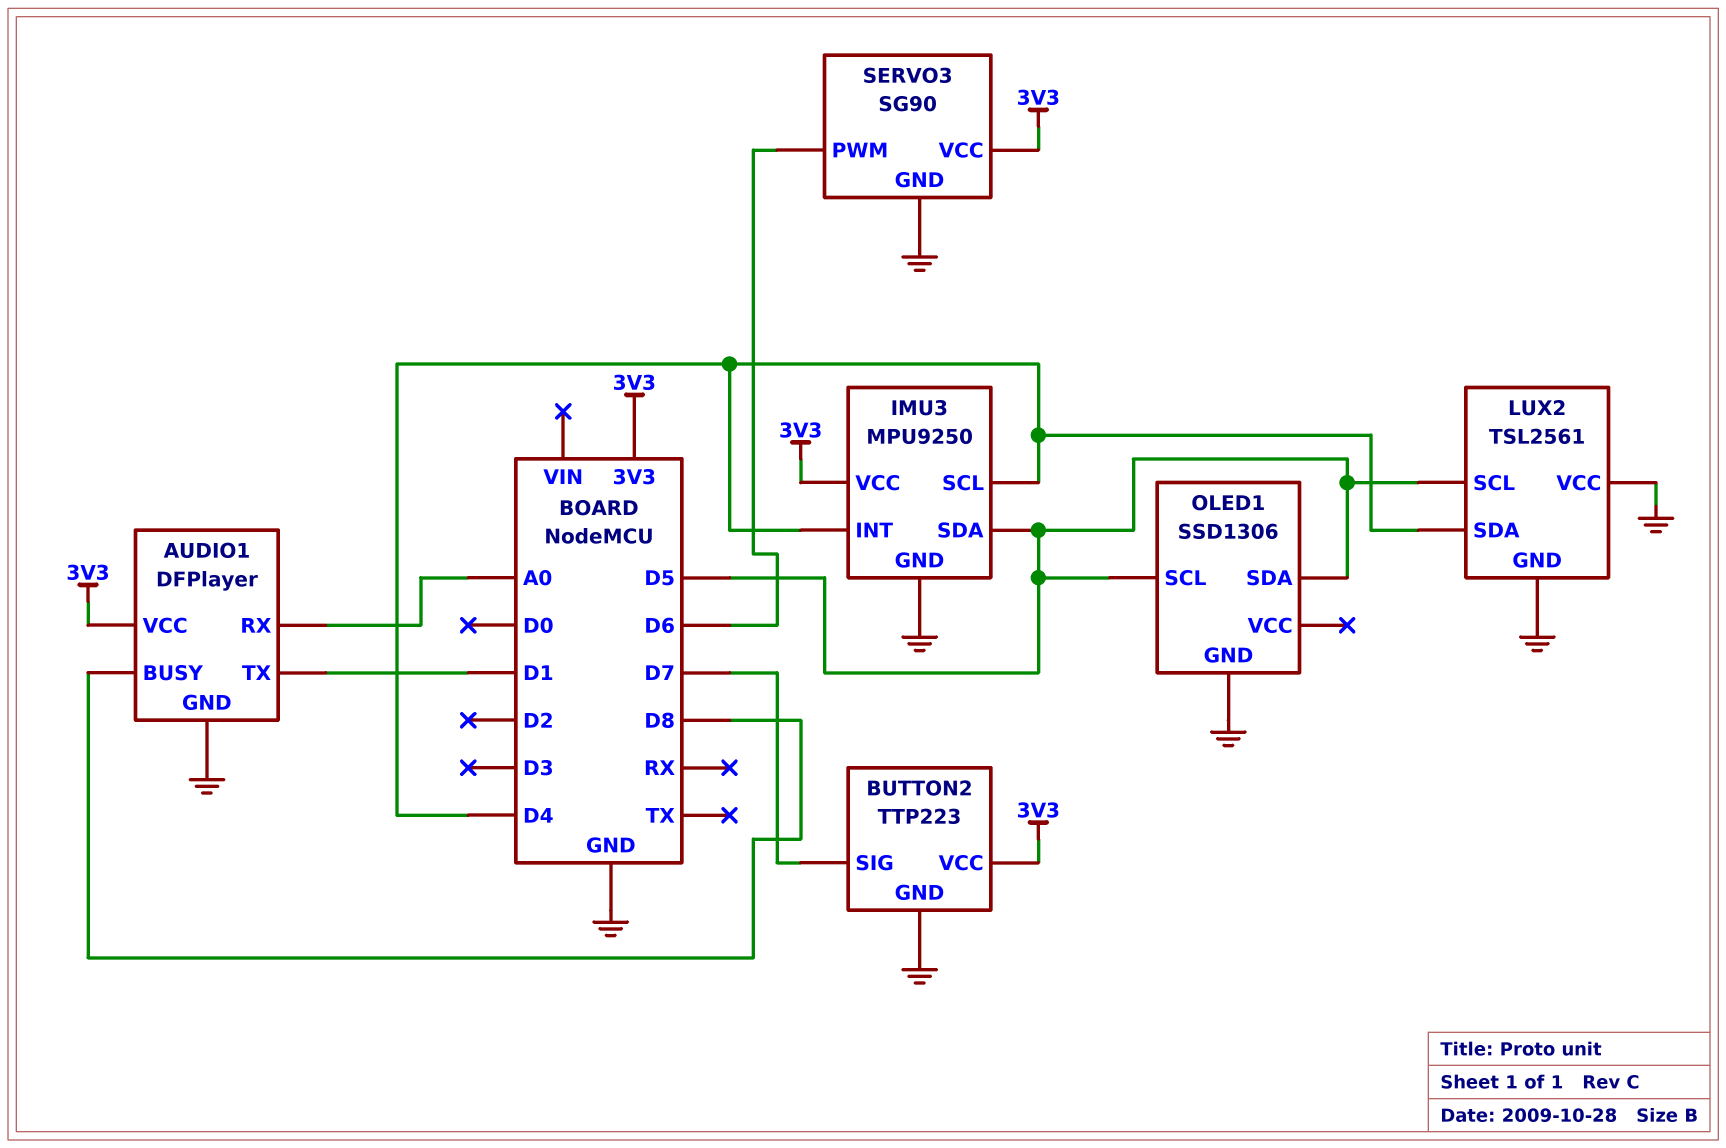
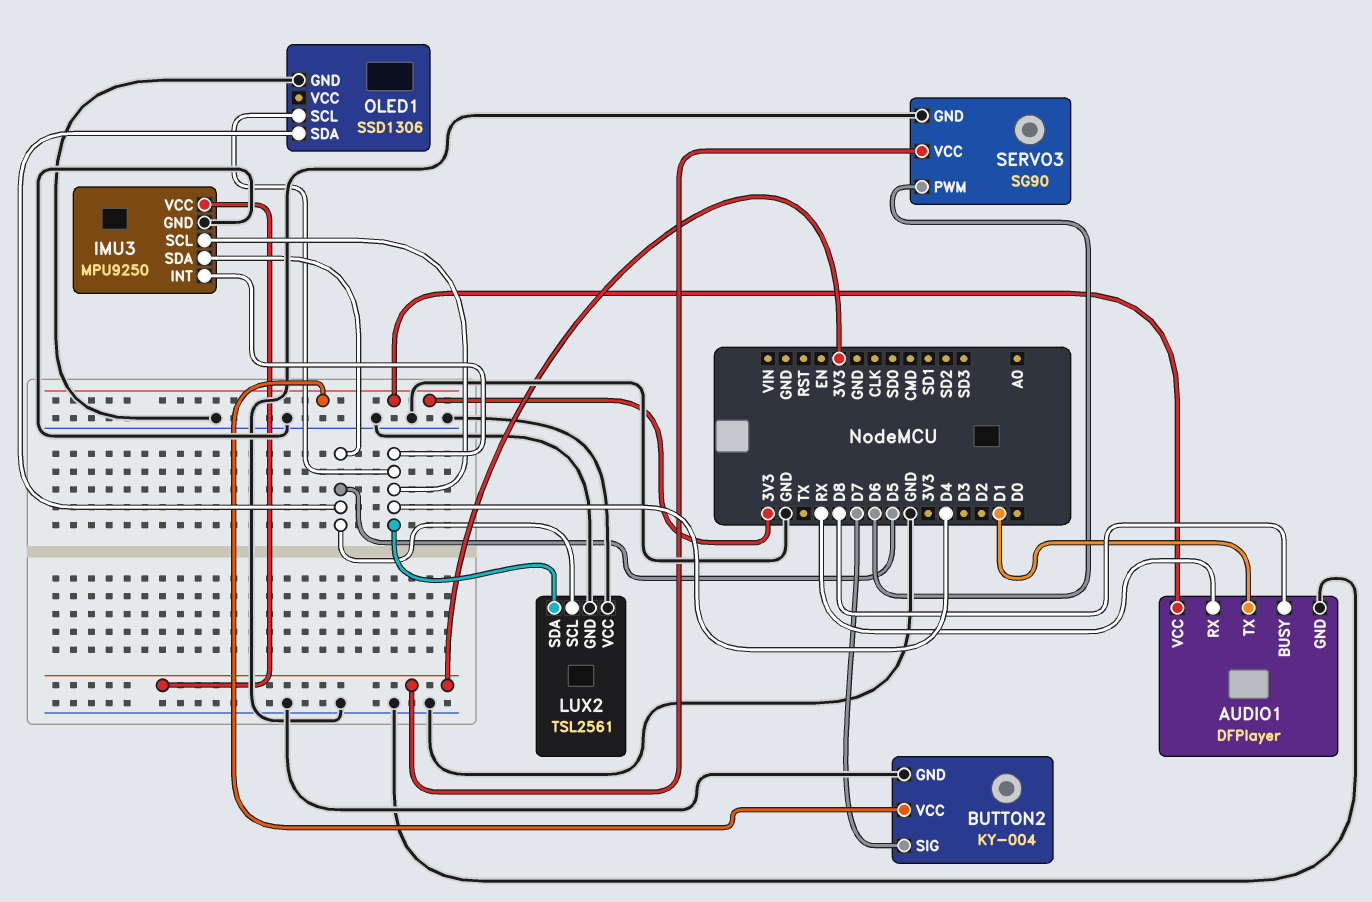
AUDIO1 pin RX: A0 -> RX
BUTTON2: TTP223 -> KY-004
OLED1 pin SCL: D5 -> D4

